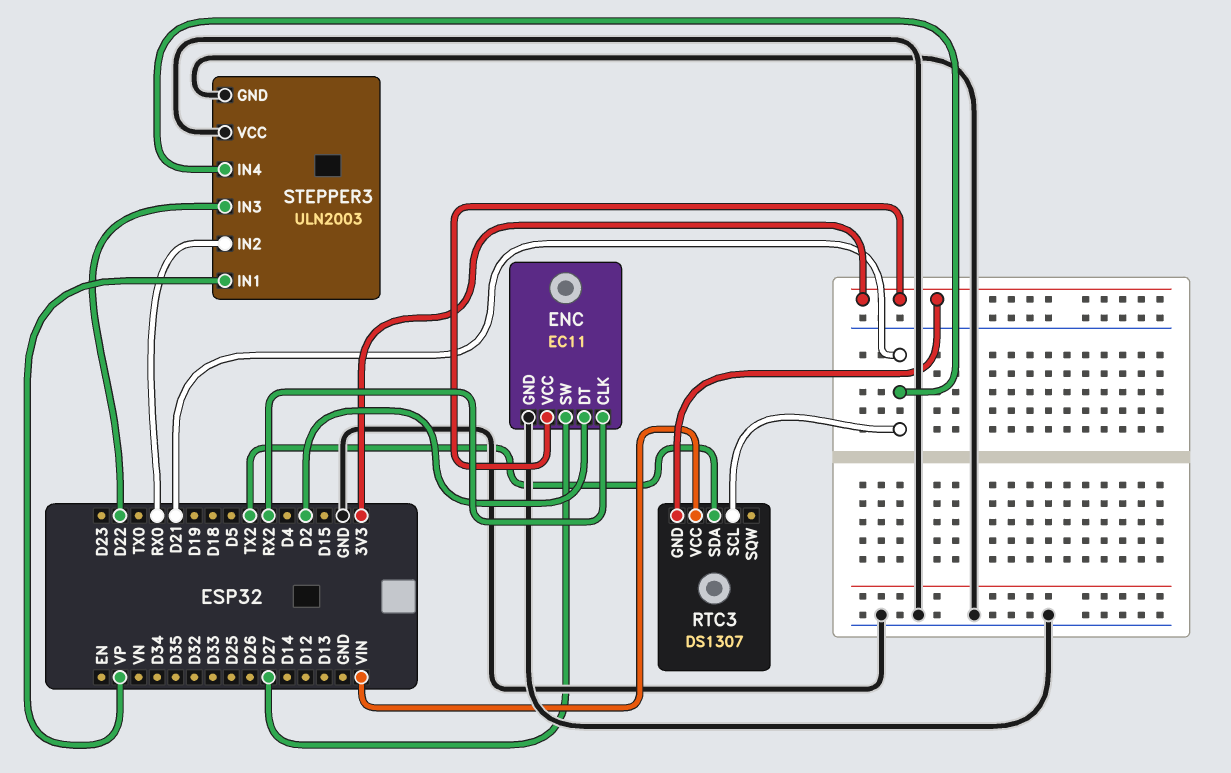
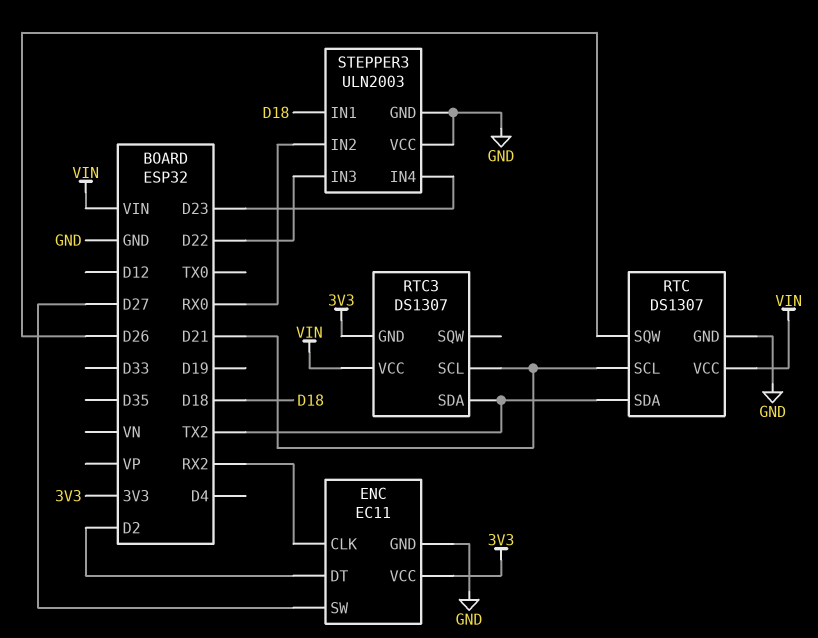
RTC: none -> DS1307
RTC pin GND: none -> GND
RTC pin SCL: none -> D21
RTC pin SDA: none -> TX2
RTC pin SQW: none -> D26
RTC pin VCC: none -> VIN
STEPPER3 pin IN1: VP -> D18
STEPPER3 pin IN4: D21 -> D23

